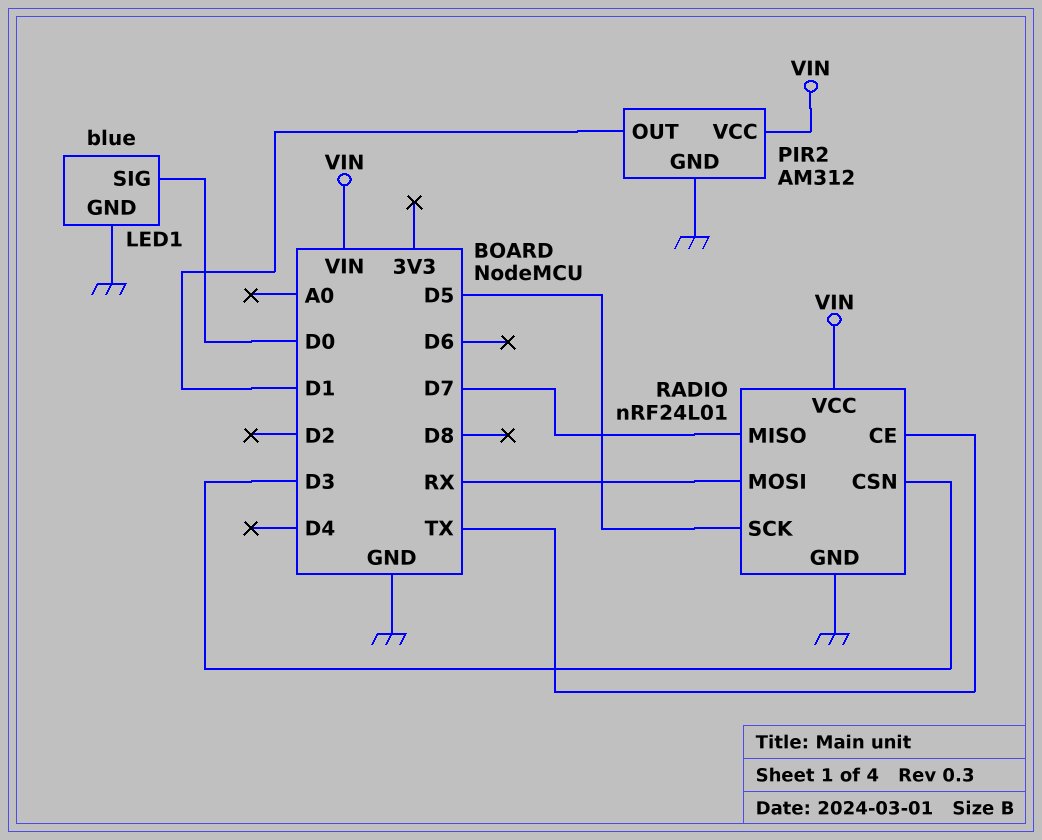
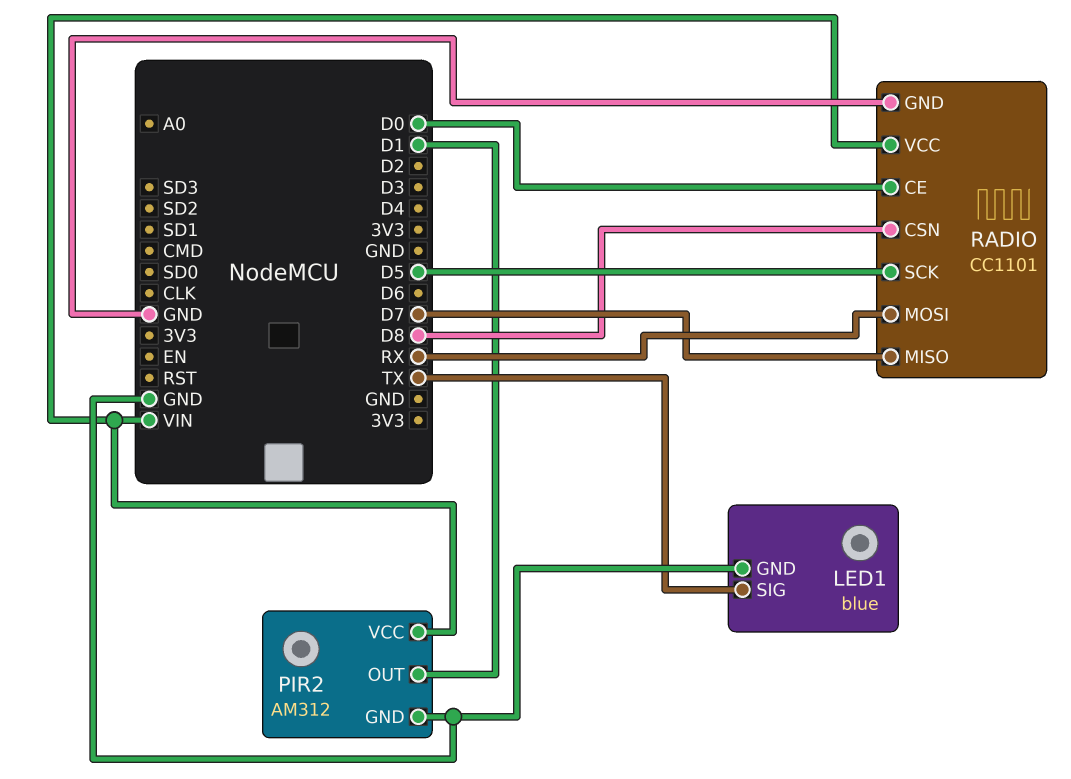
LED1 pin SIG: D0 -> TX
RADIO: nRF24L01 -> CC1101
RADIO pin CE: TX -> D0
RADIO pin CSN: D3 -> D8

